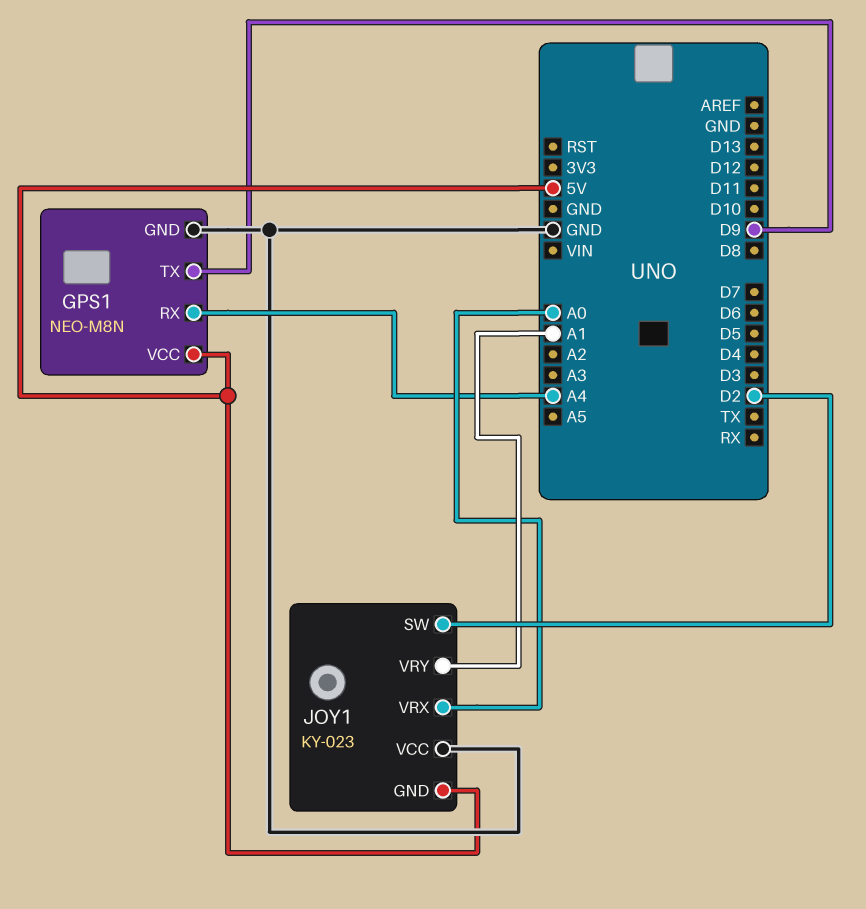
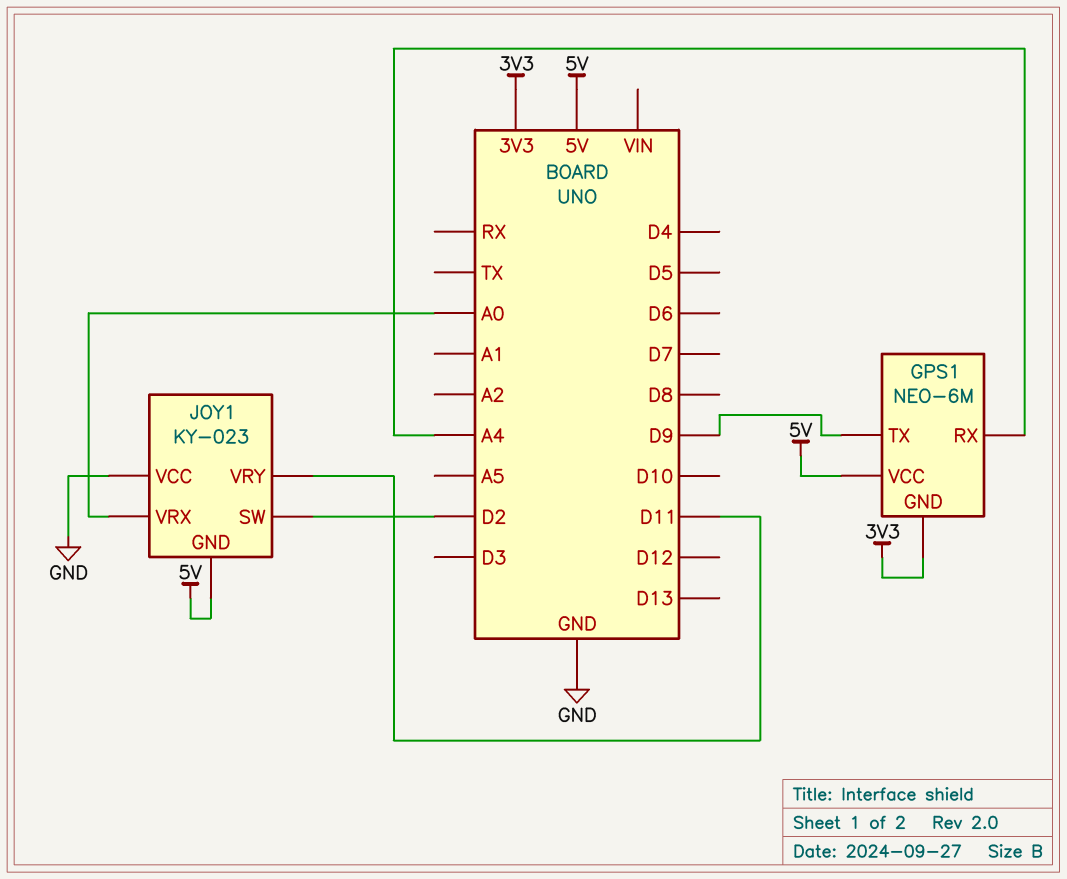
GPS1: NEO-M8N -> NEO-6M
GPS1 pin GND: GND -> 3V3
JOY1 pin VRY: A1 -> D11

